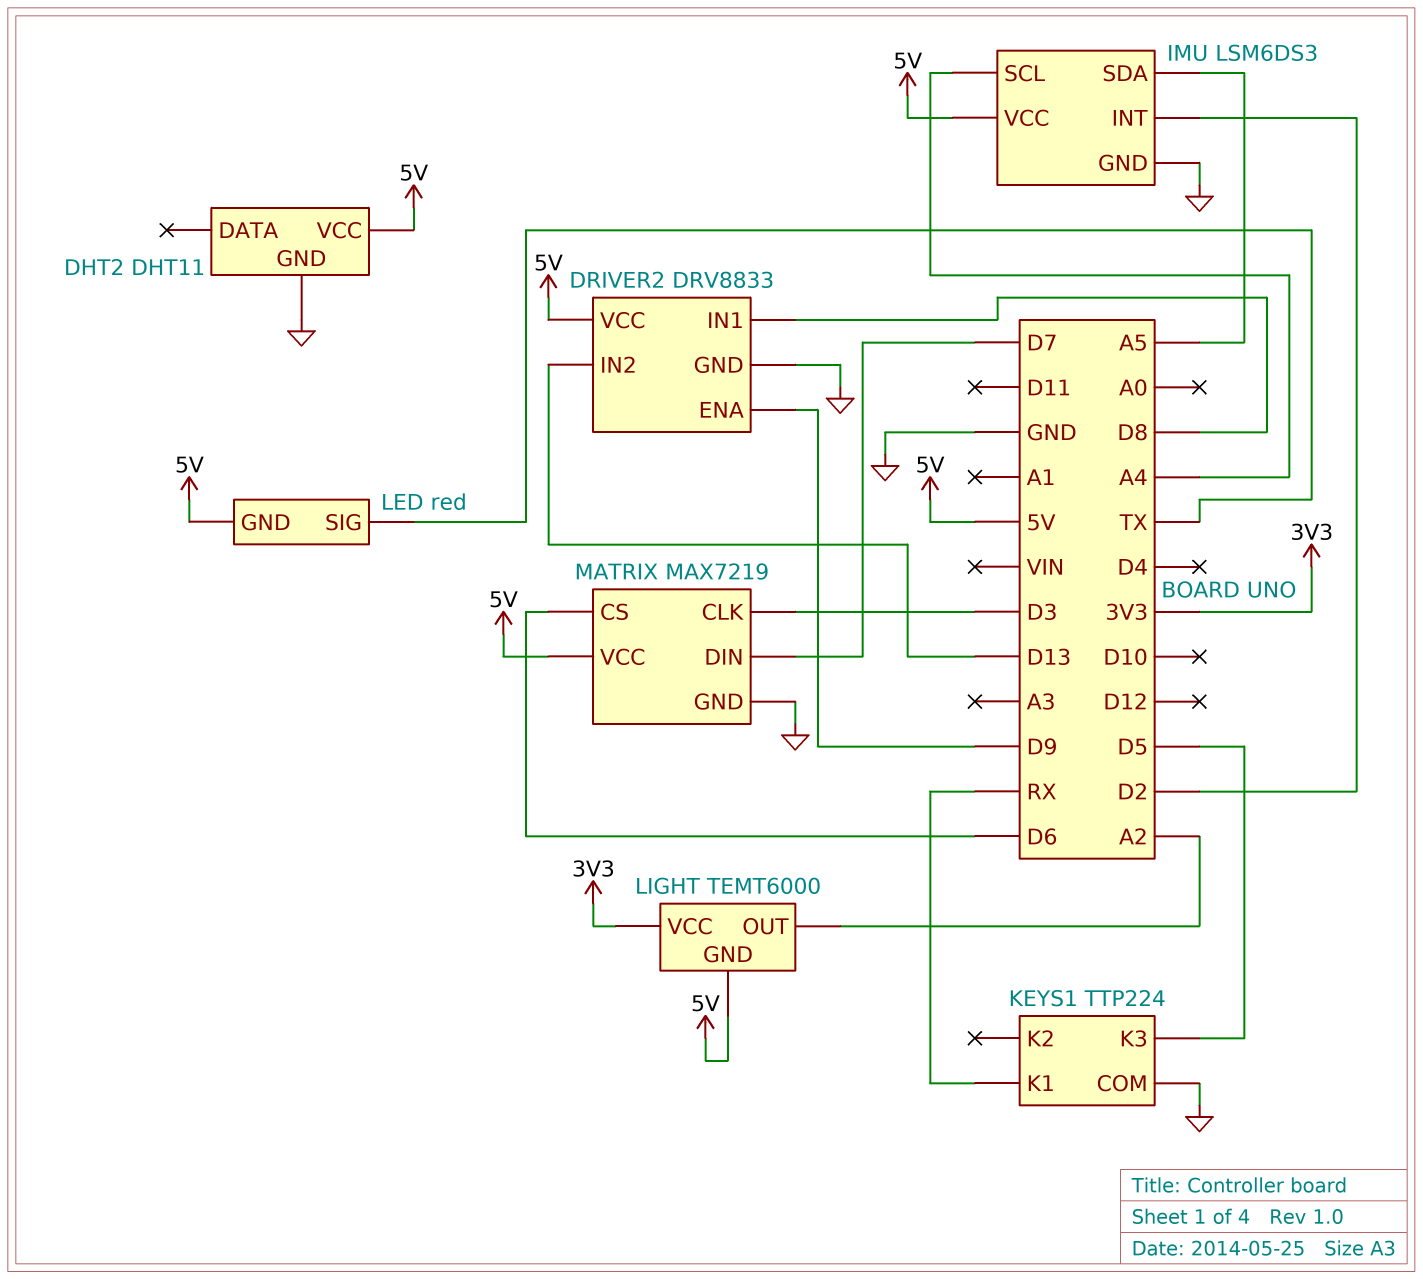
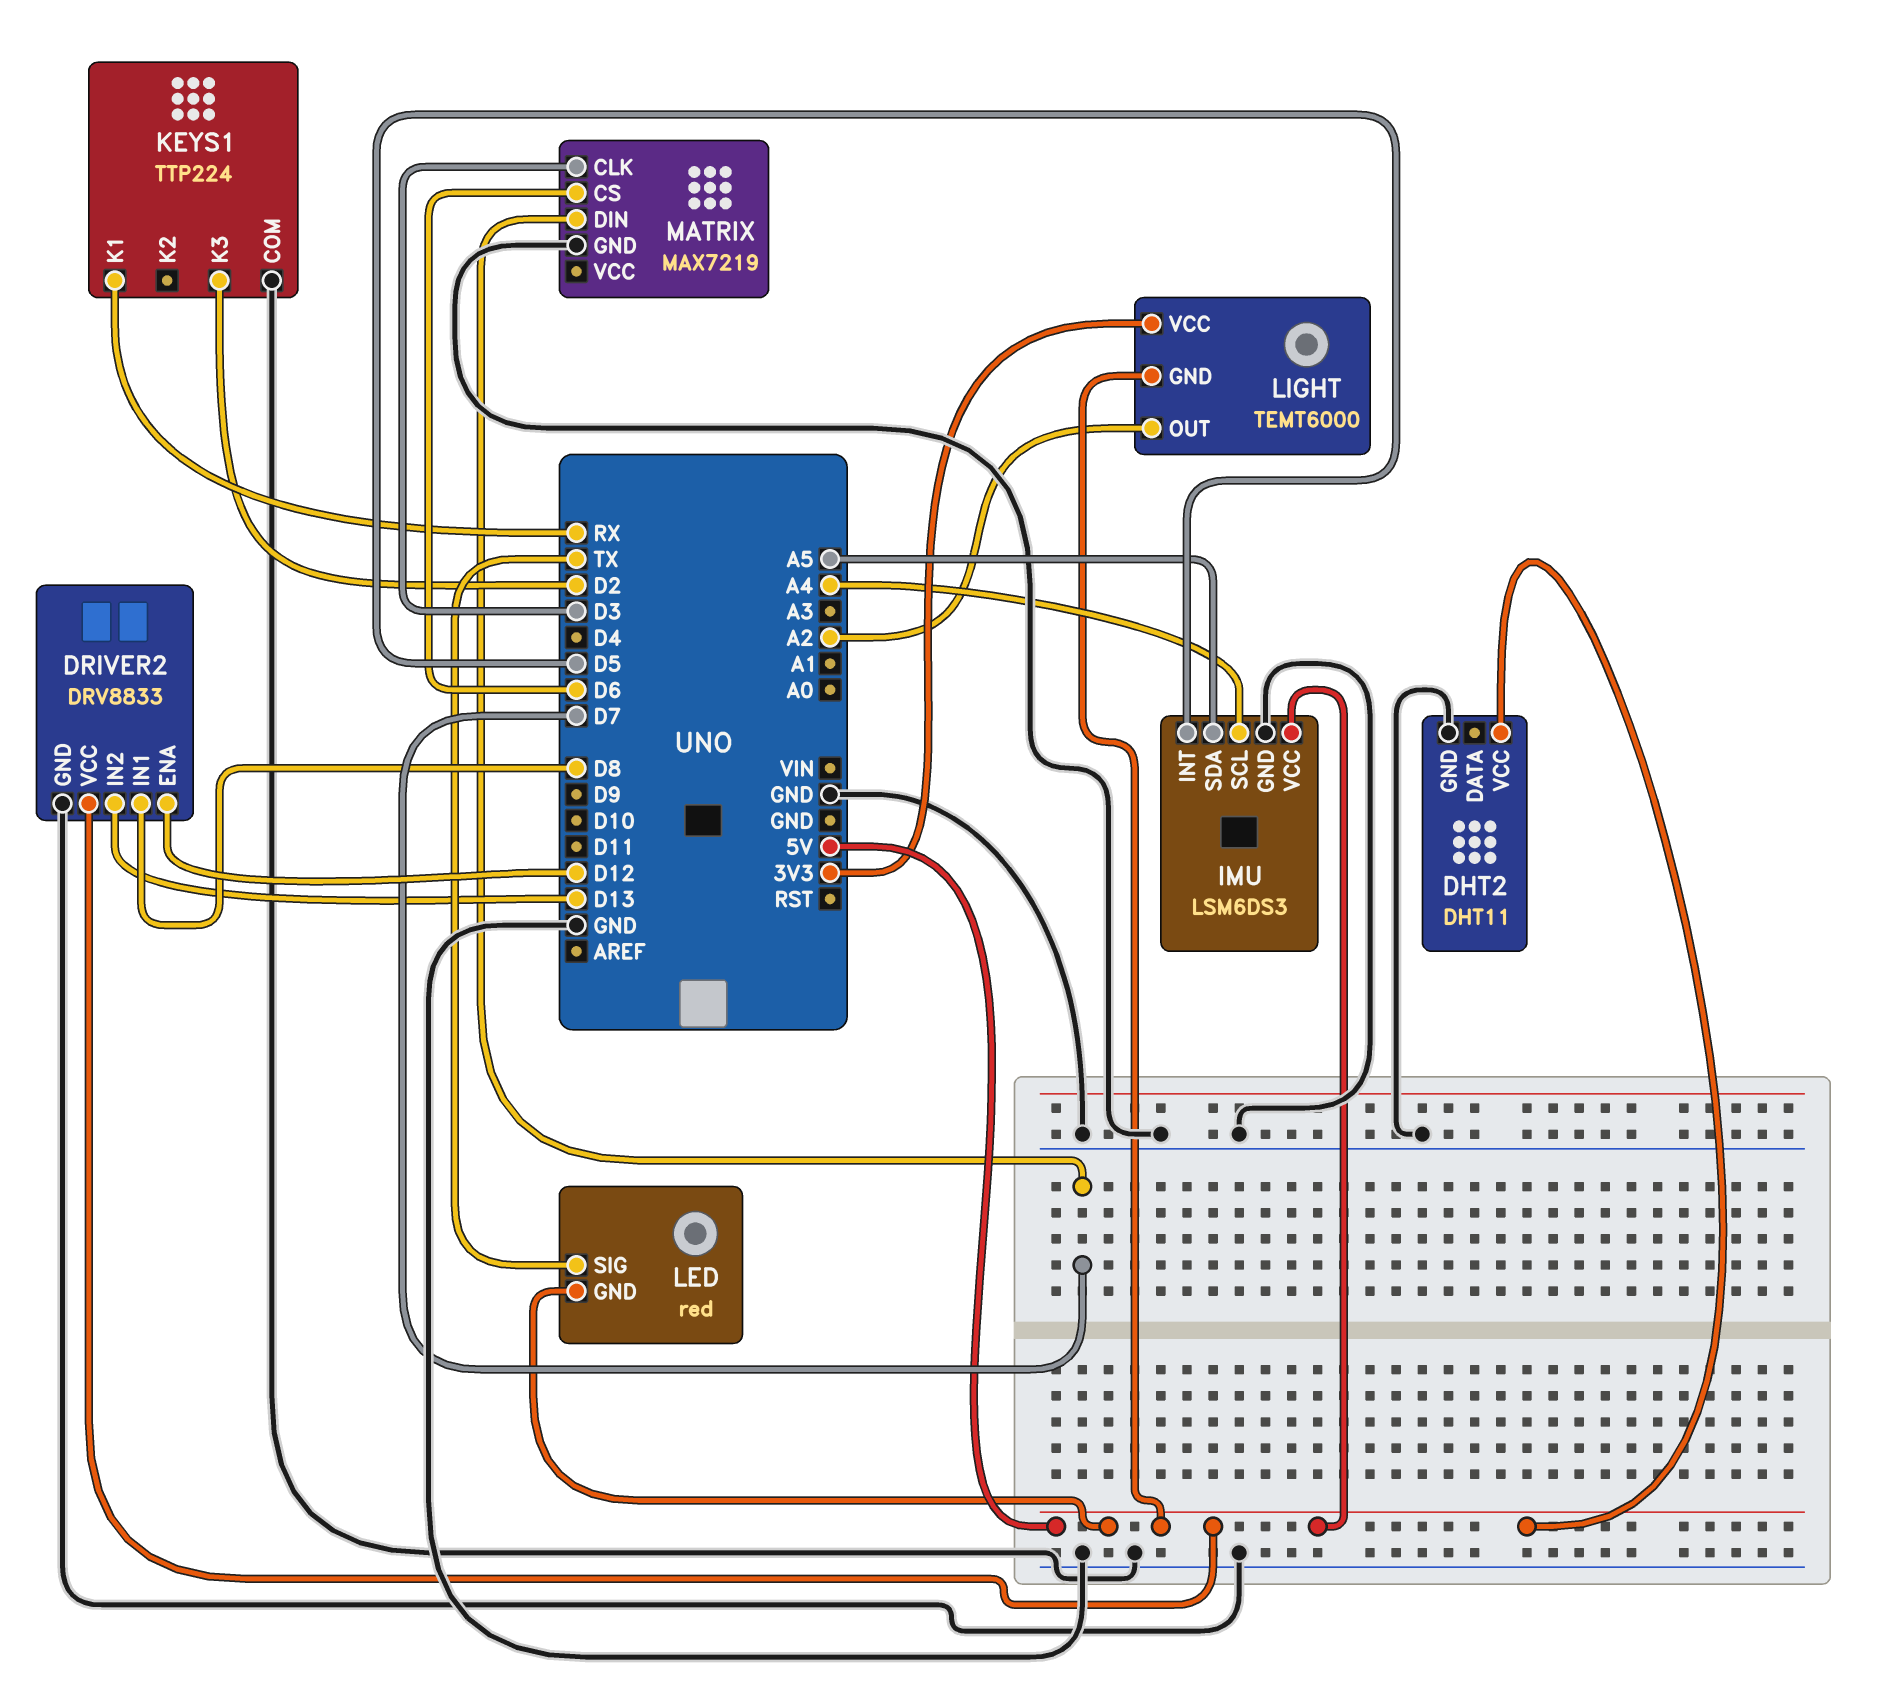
DRIVER2 pin ENA: D9 -> D12
IMU pin INT: D2 -> D5
KEYS1 pin K3: D5 -> D2
MATRIX pin VCC: 5V -> none

